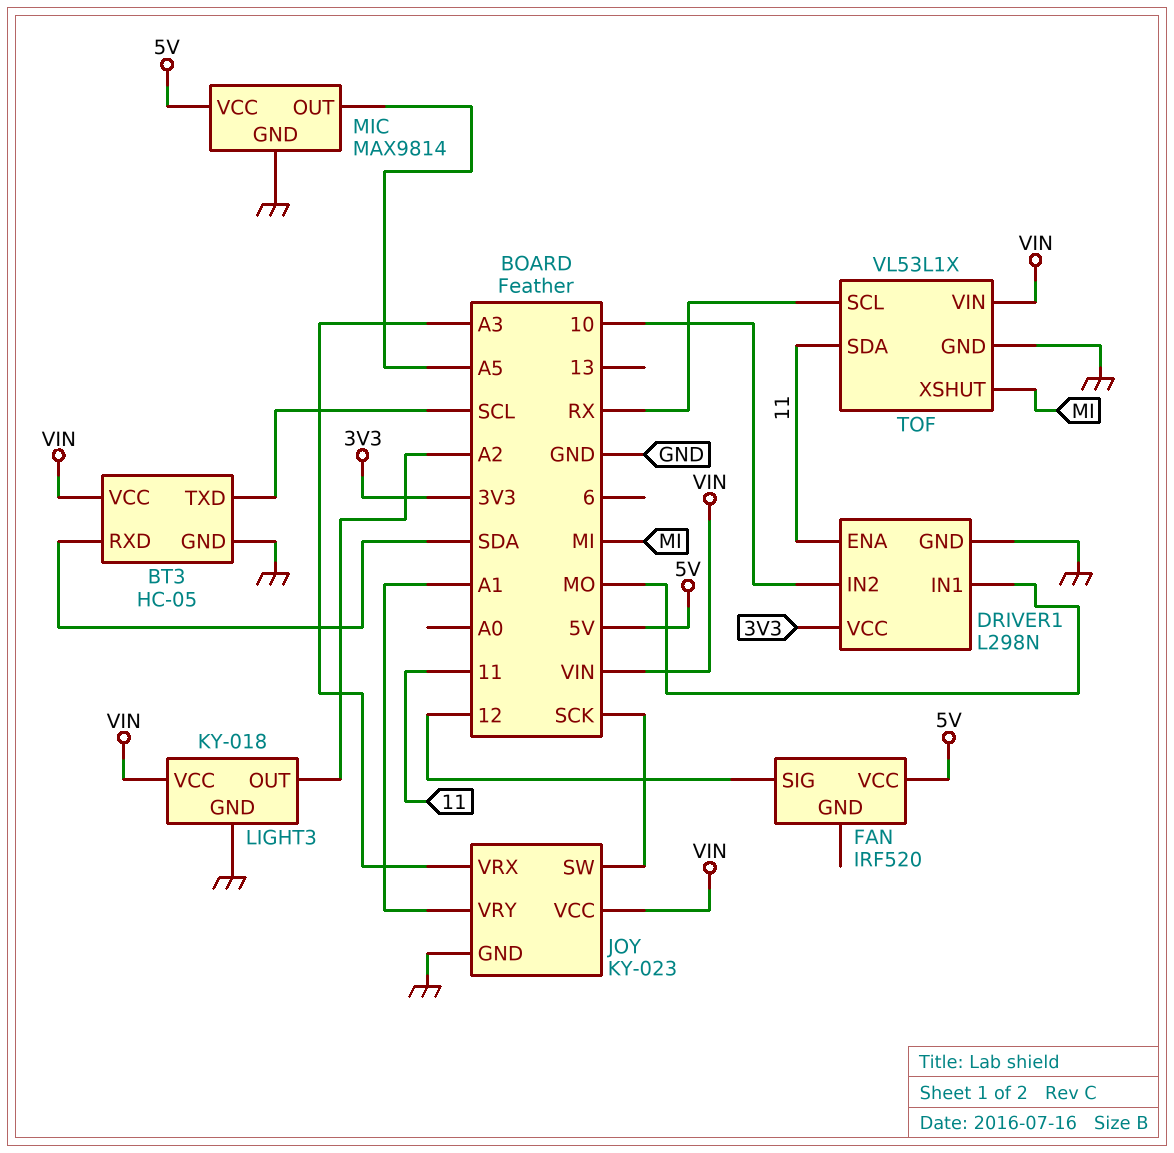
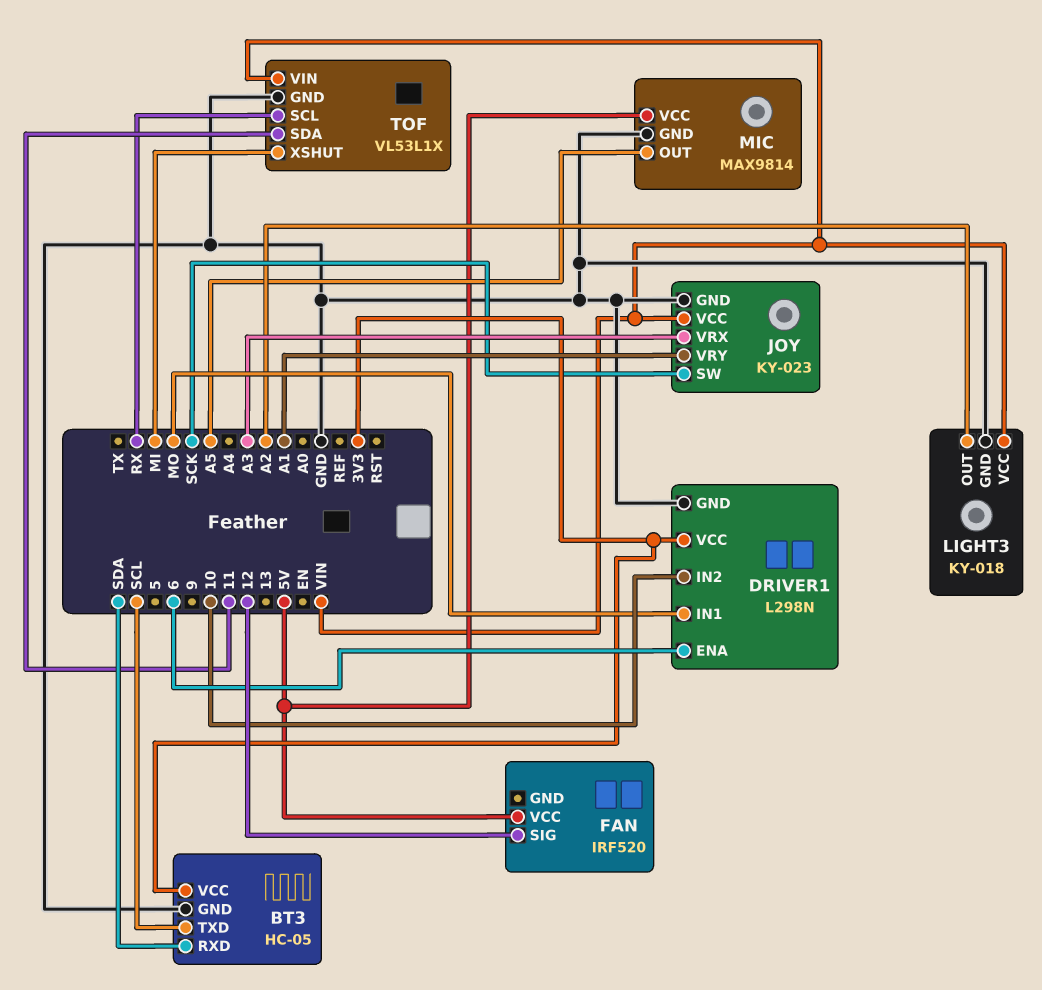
BT3 pin VCC: VIN -> 3V3
DRIVER1 pin ENA: 11 -> 6

